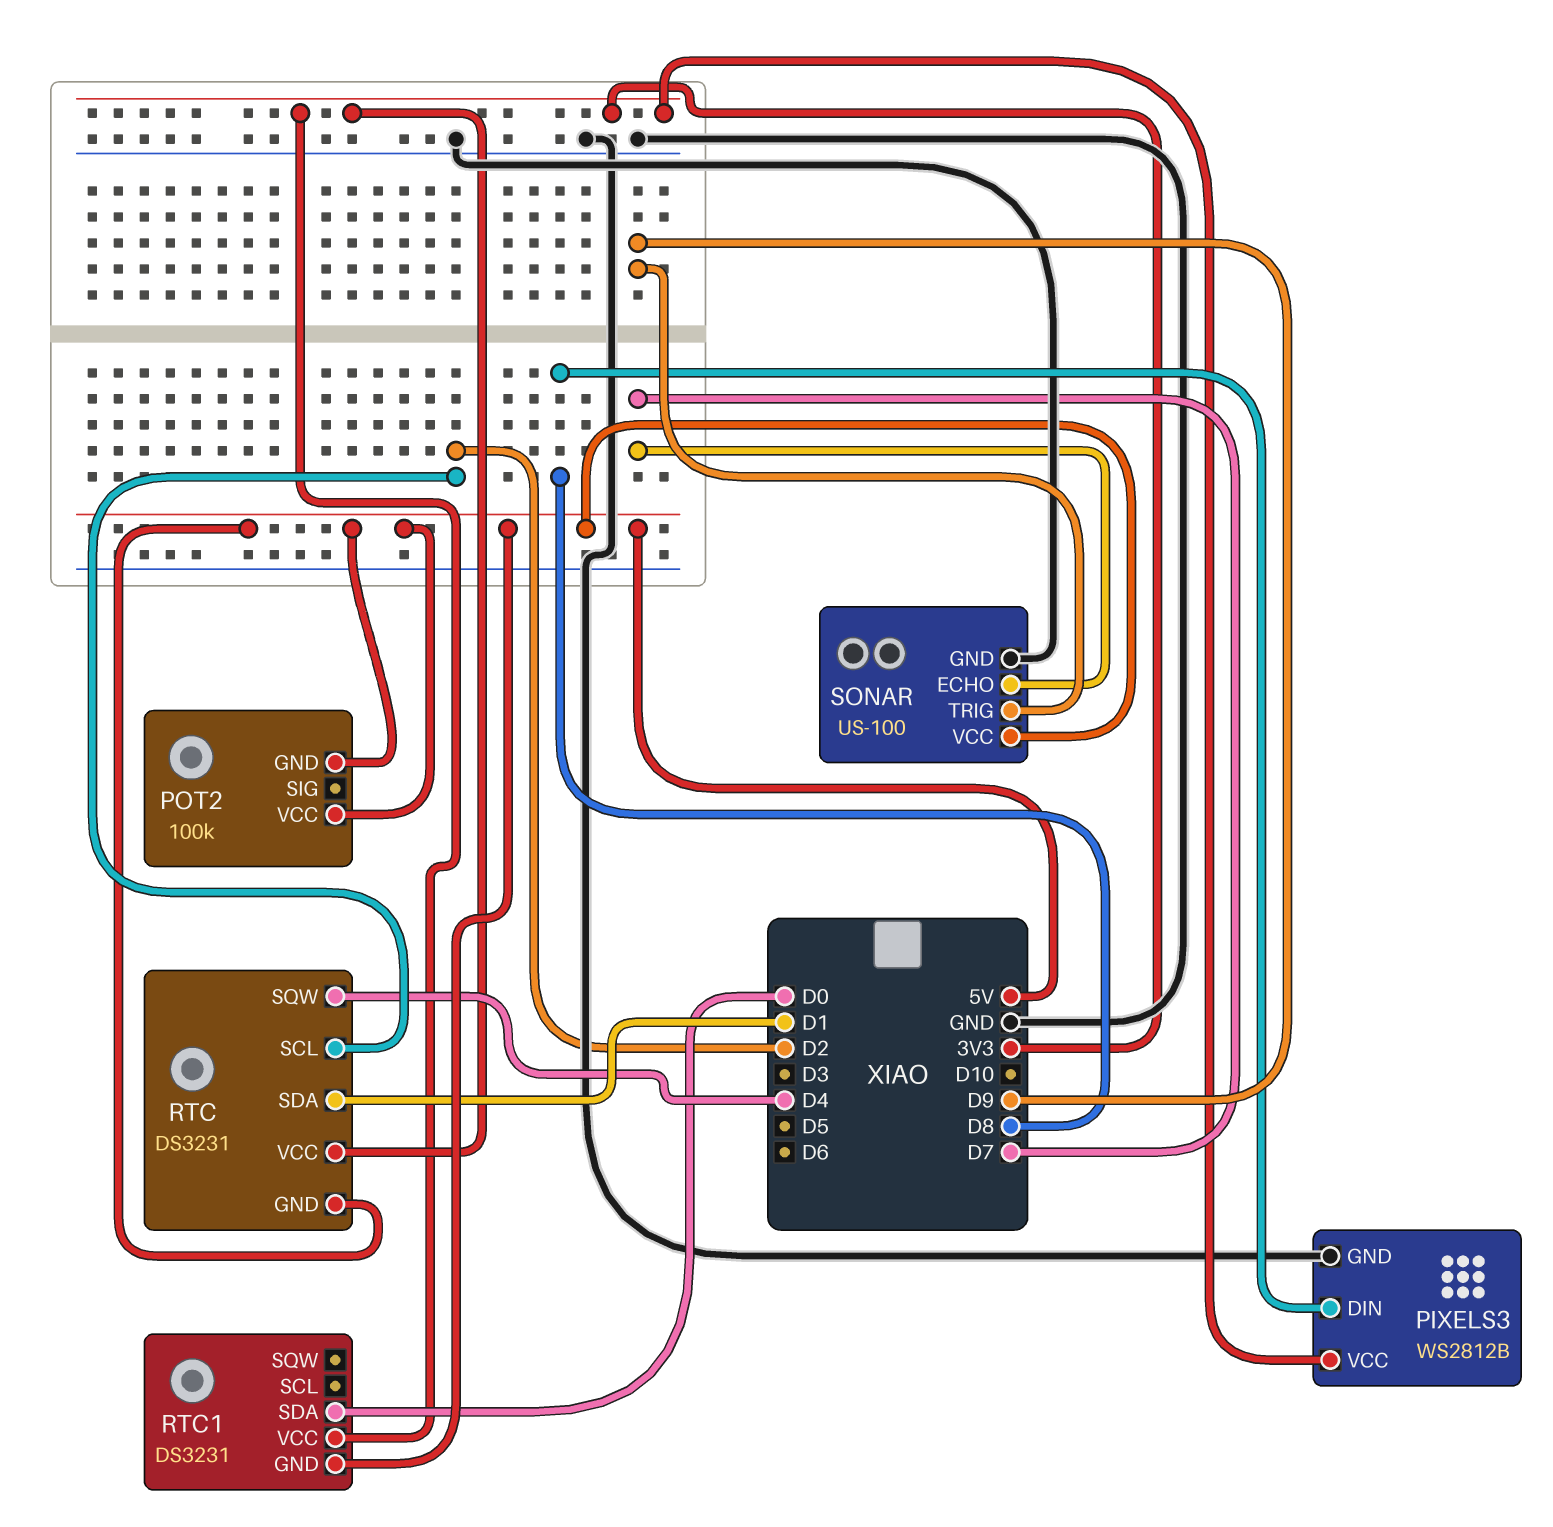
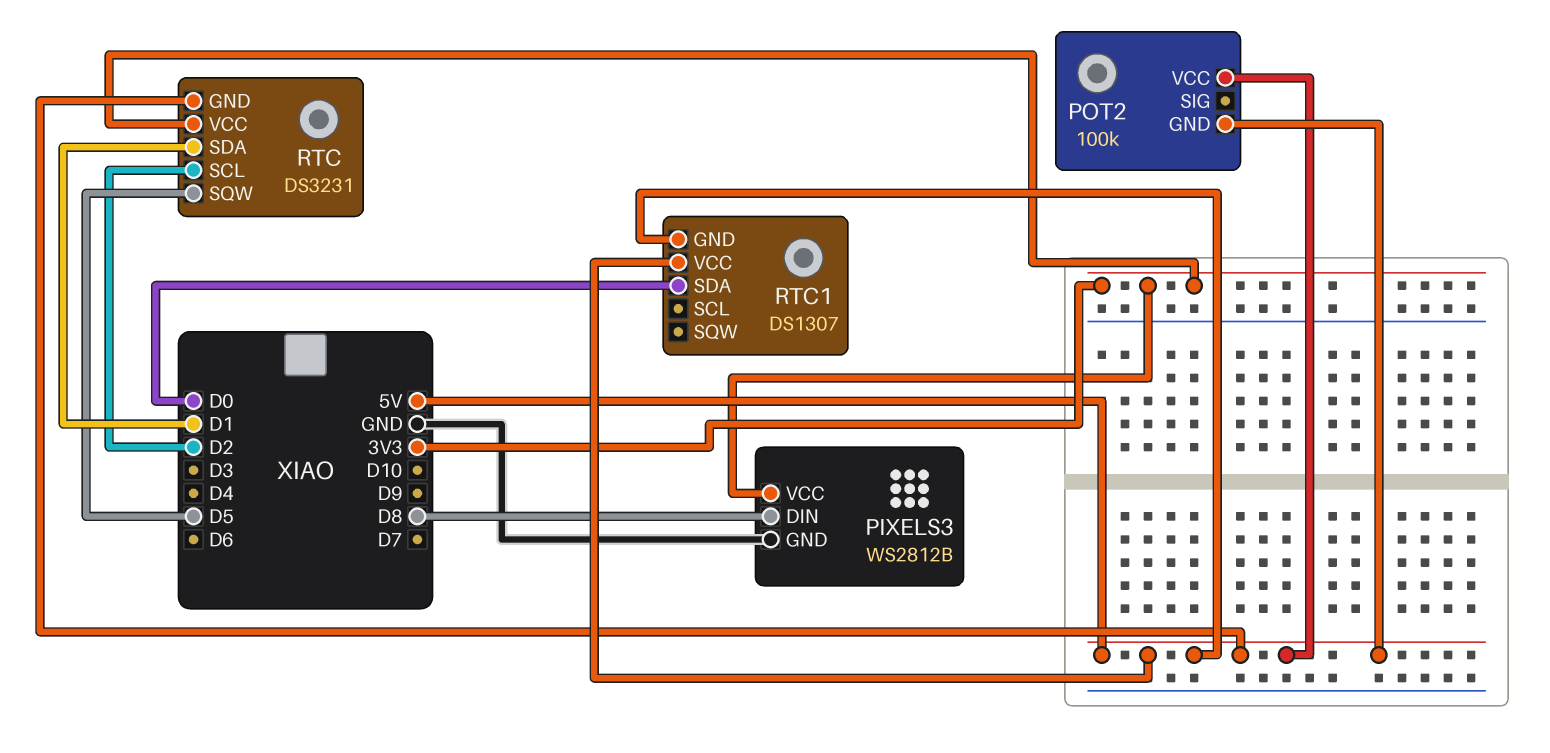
RTC pin SQW: D4 -> D5
RTC1: DS3231 -> DS1307
RTC1 pin VCC: 3V3 -> 5V
SONAR: US-100 -> none
SONAR pin ECHO: D7 -> none
SONAR pin GND: GND -> none
SONAR pin TRIG: D9 -> none
SONAR pin VCC: 5V -> none

